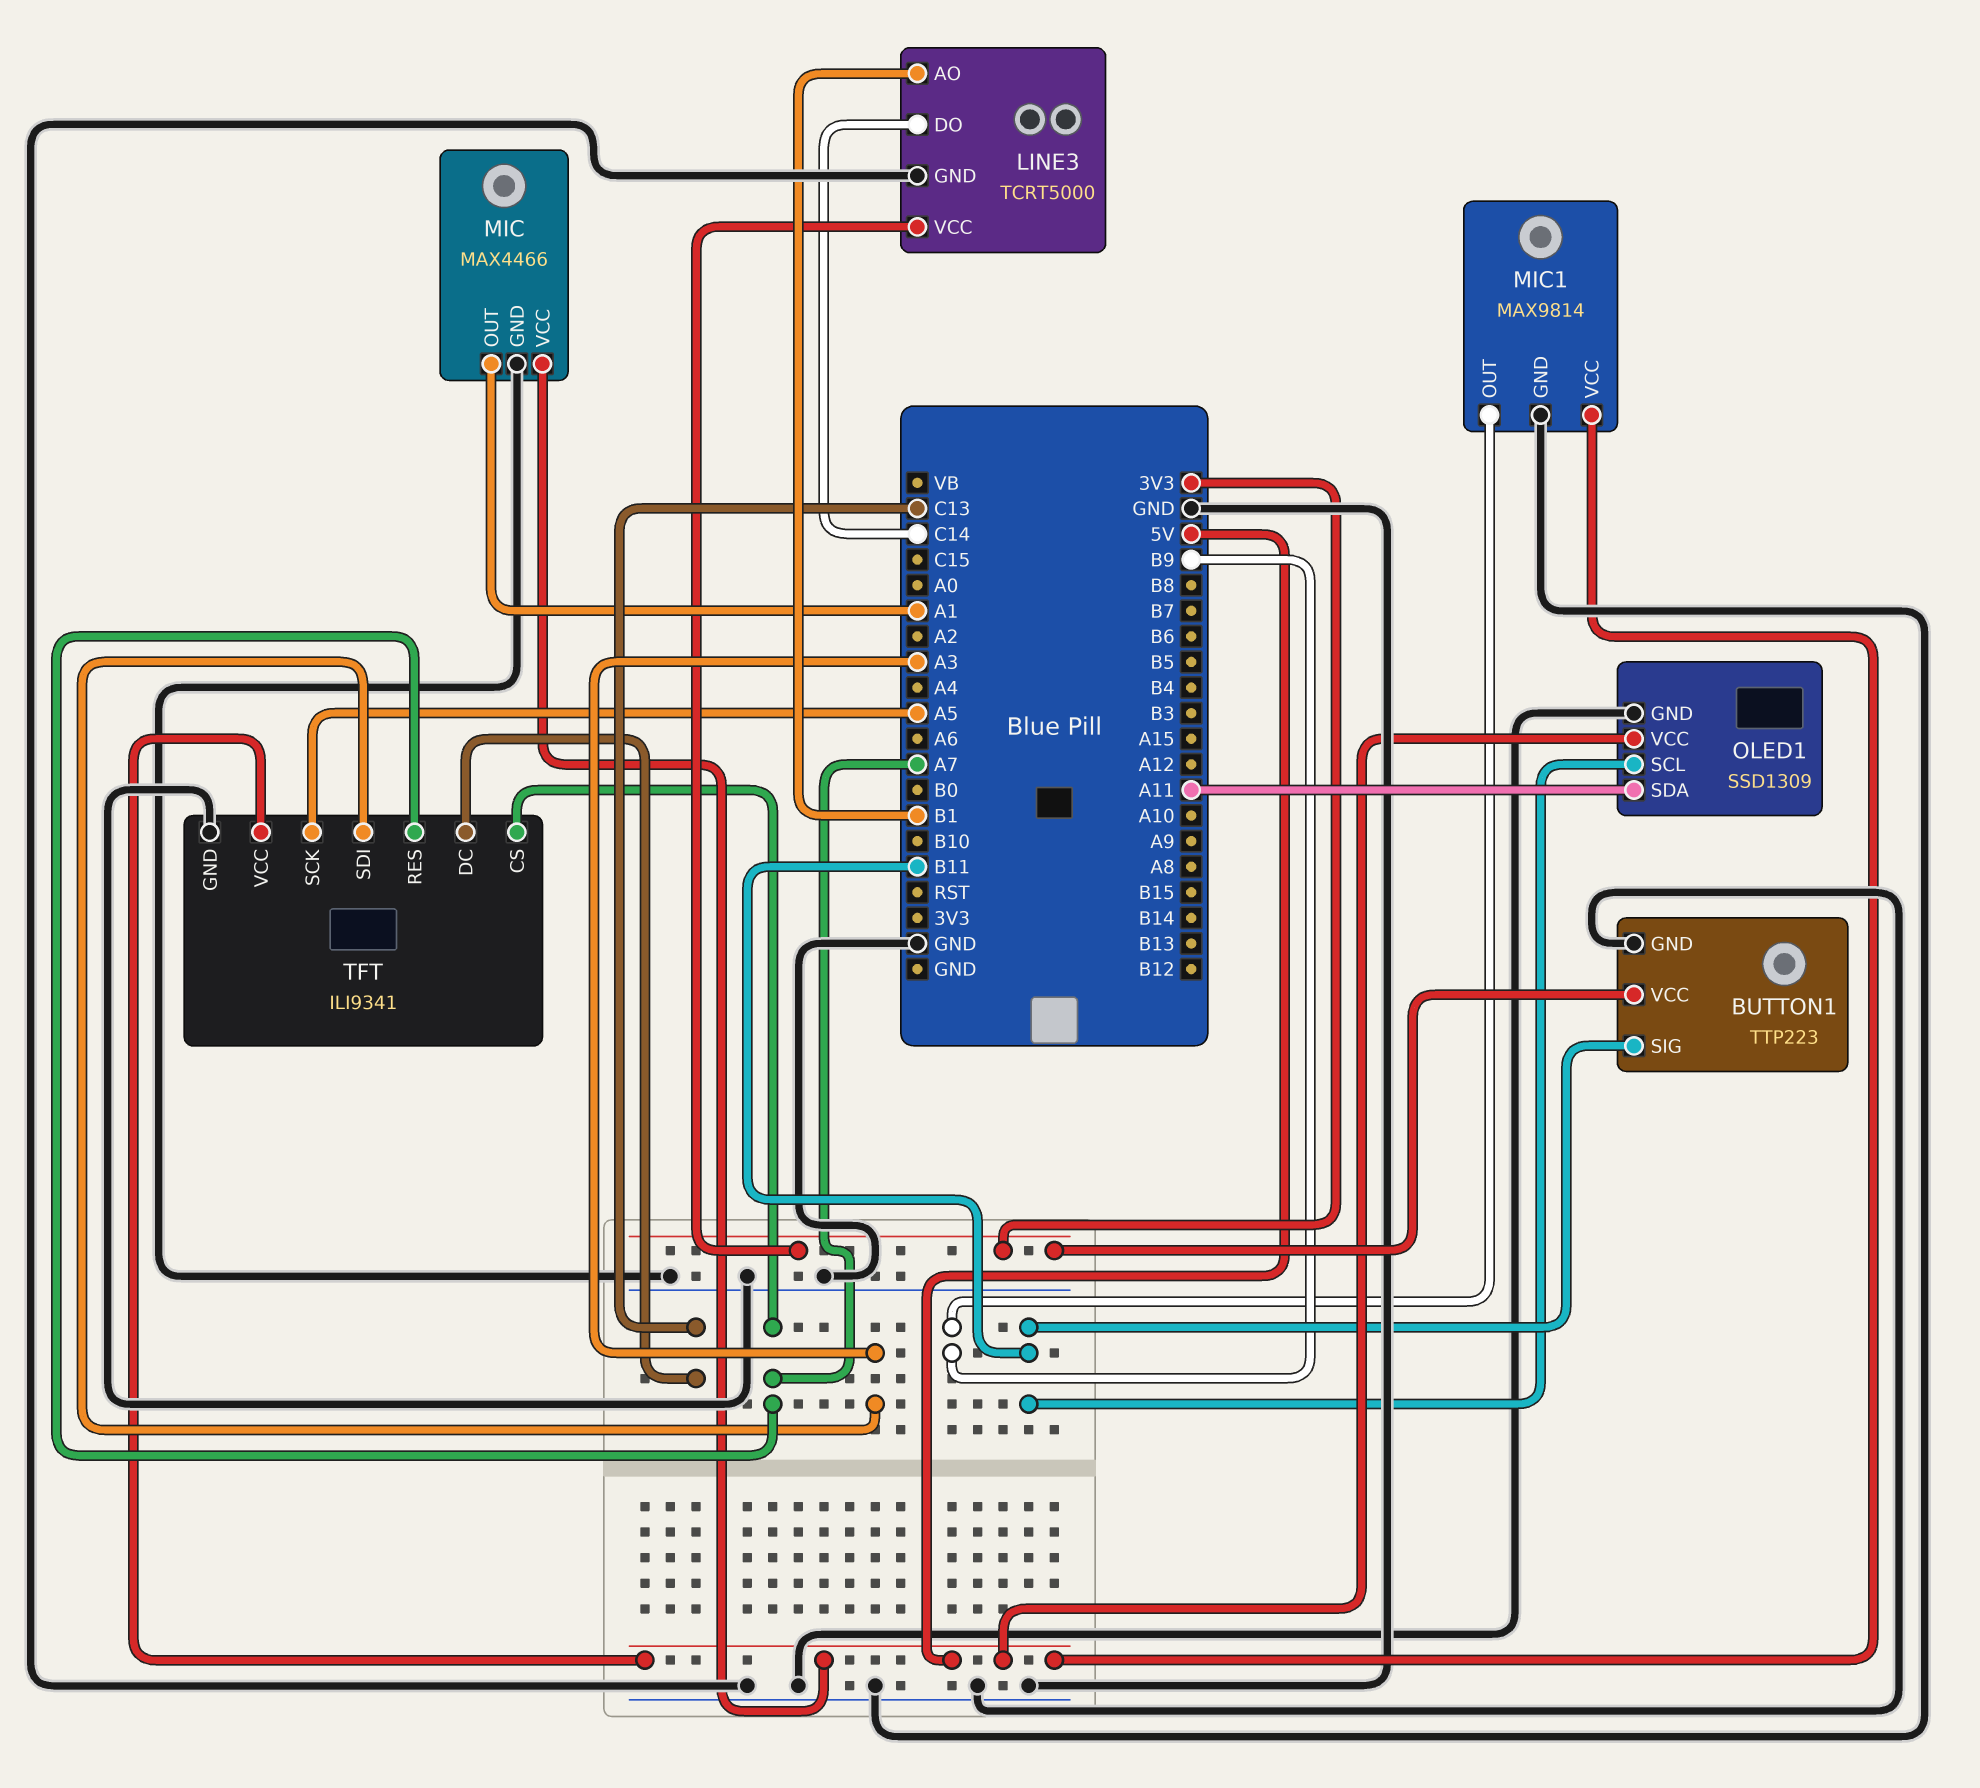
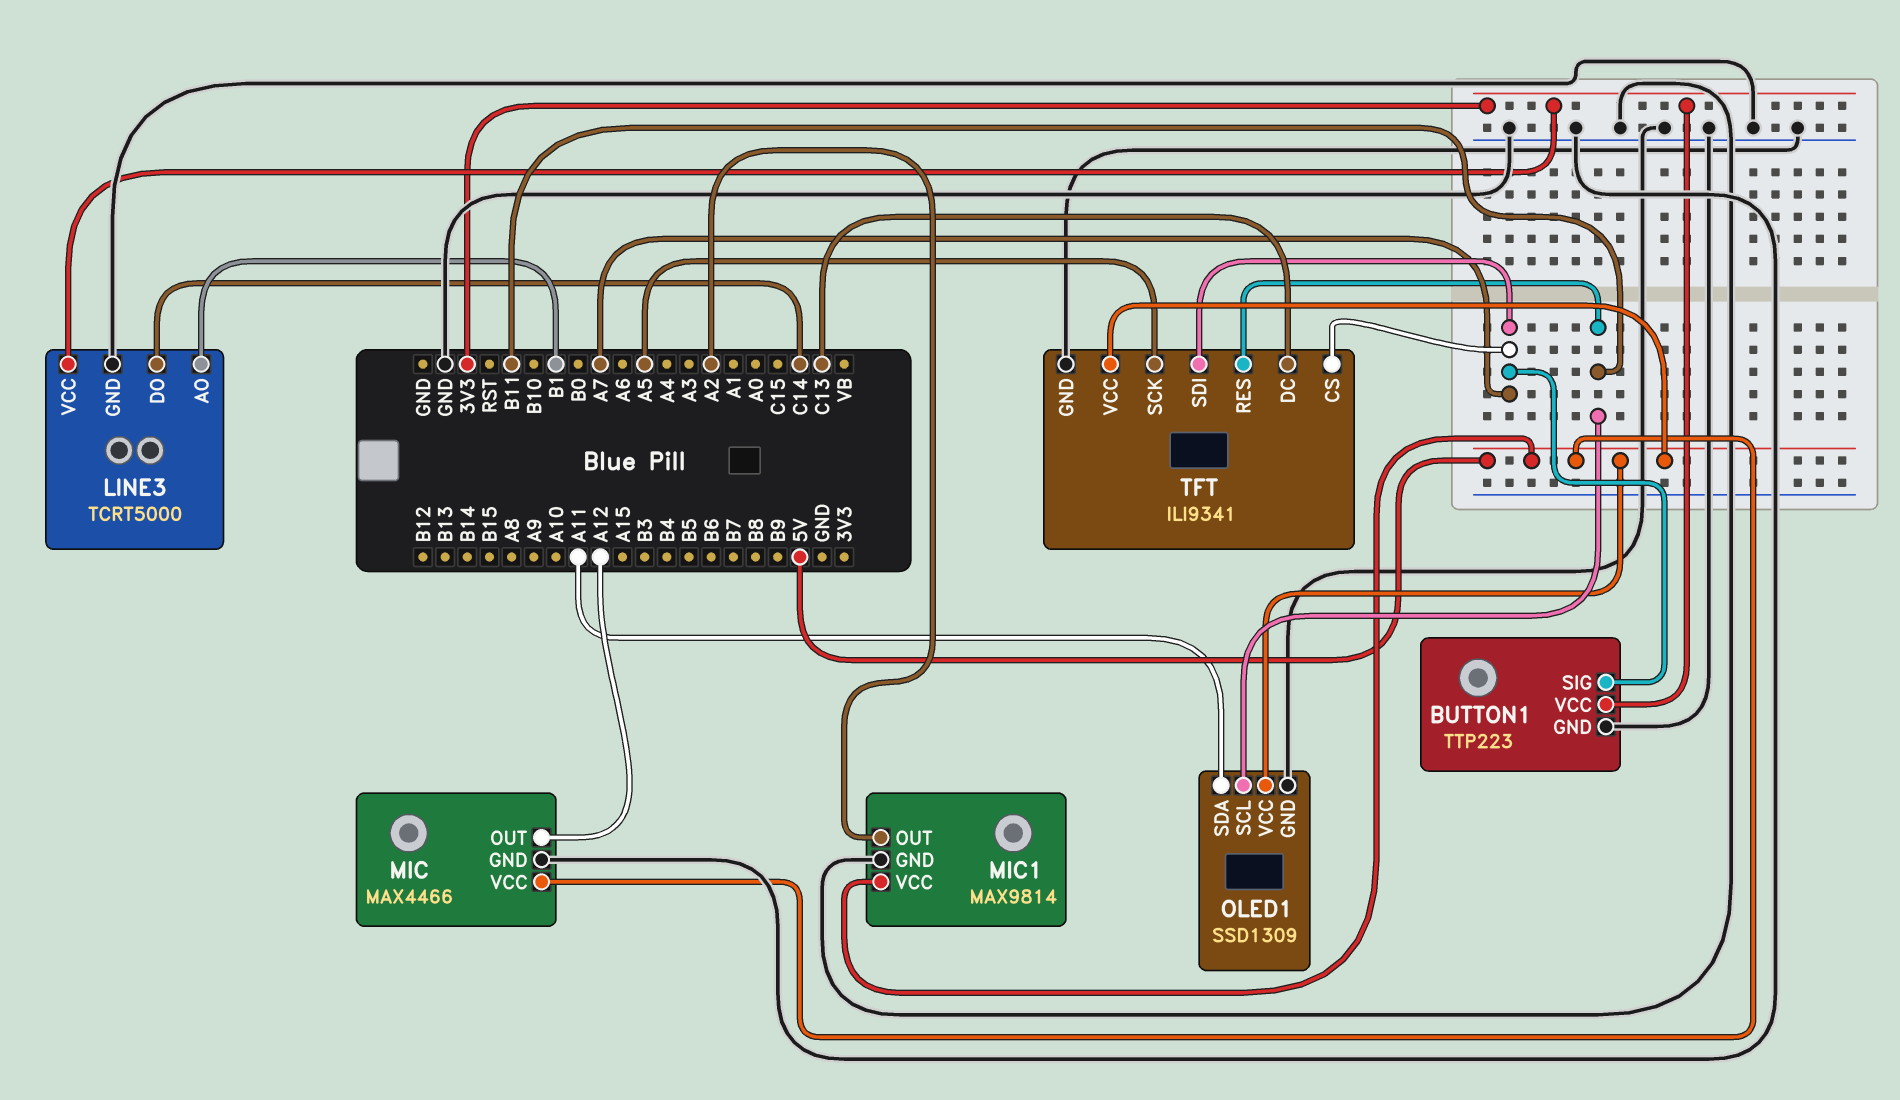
BUTTON1 pin SIG: B11 -> A7
MIC pin OUT: A1 -> A12
MIC1 pin OUT: B9 -> A2
TFT pin RES: A7 -> B11
TFT pin SDI: A3 -> A7

